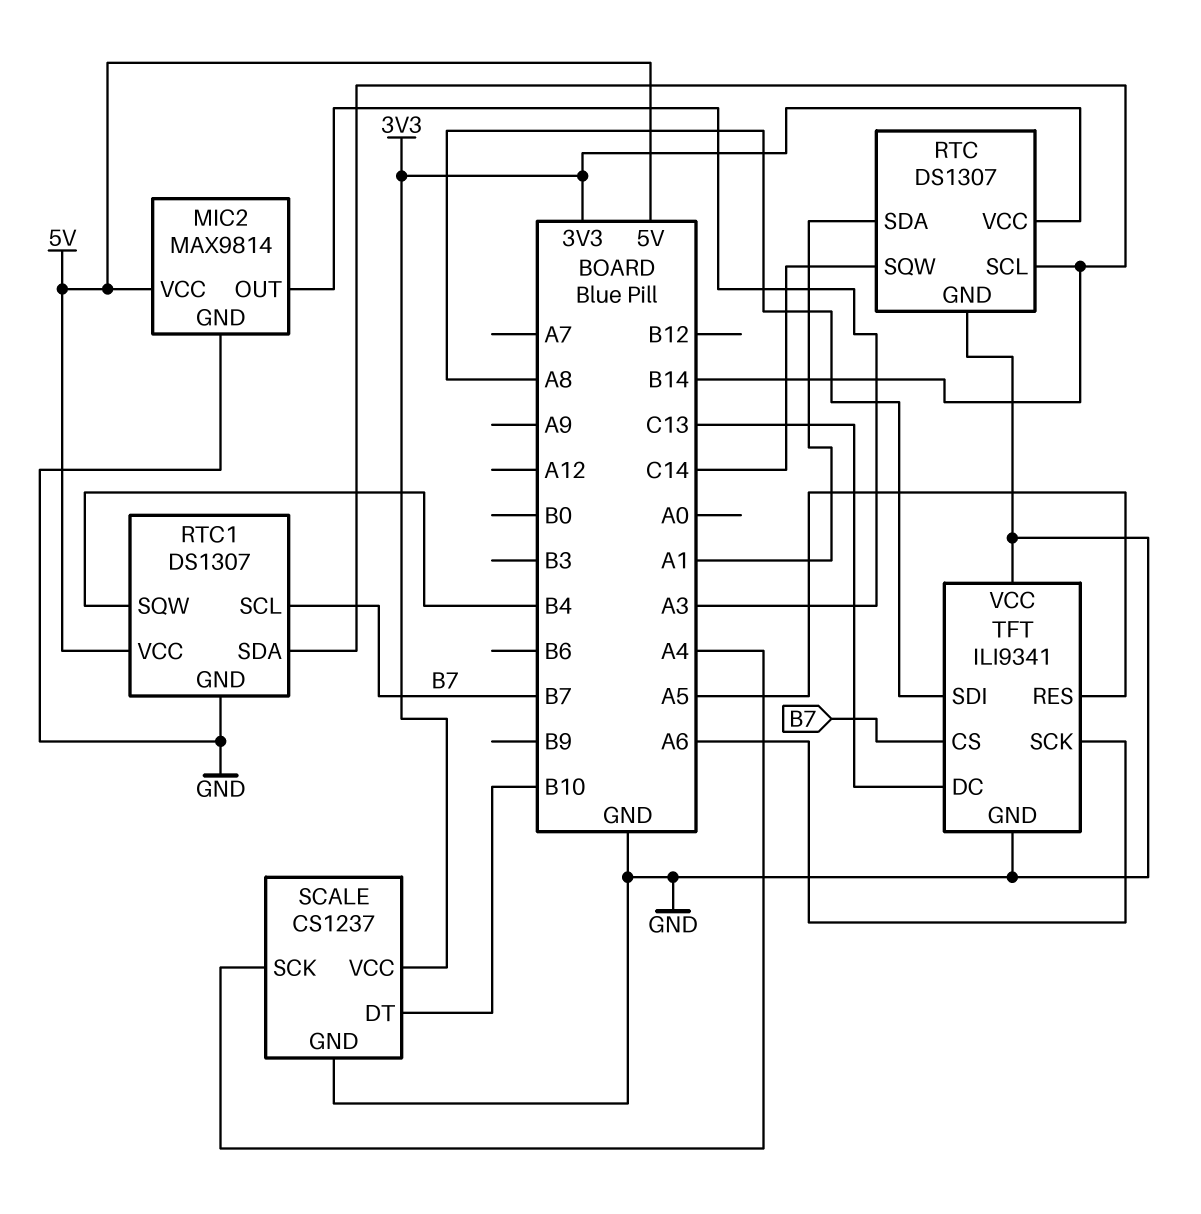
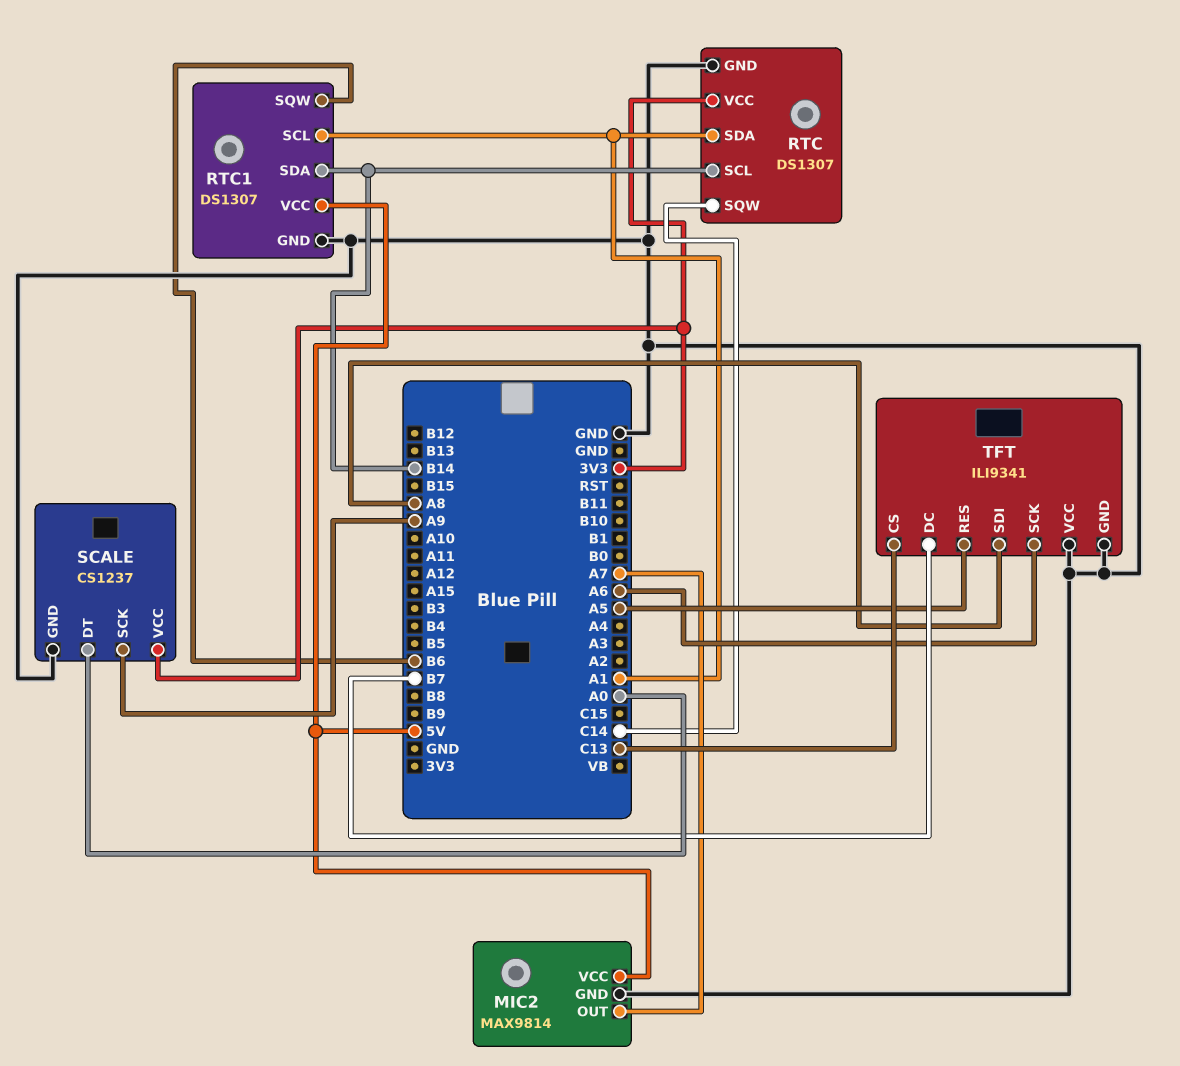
MIC2 pin OUT: A3 -> A7
RTC1 pin SCL: B7 -> A1
RTC1 pin SQW: B4 -> B6
SCALE pin DT: B10 -> A0
SCALE pin SCK: A4 -> A9
TFT pin CS: B7 -> C13
TFT pin DC: C13 -> B7

